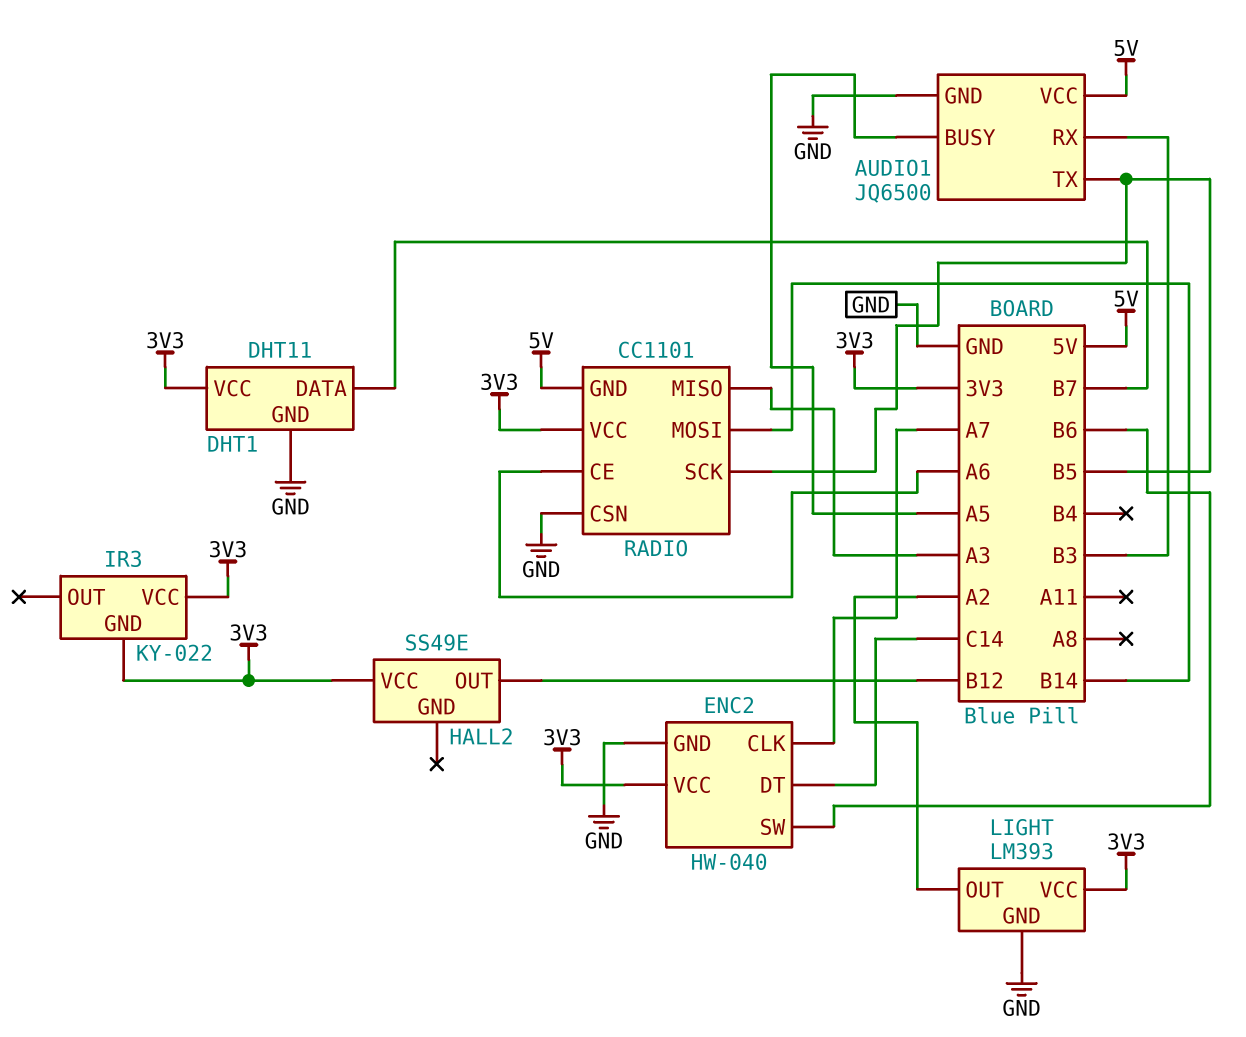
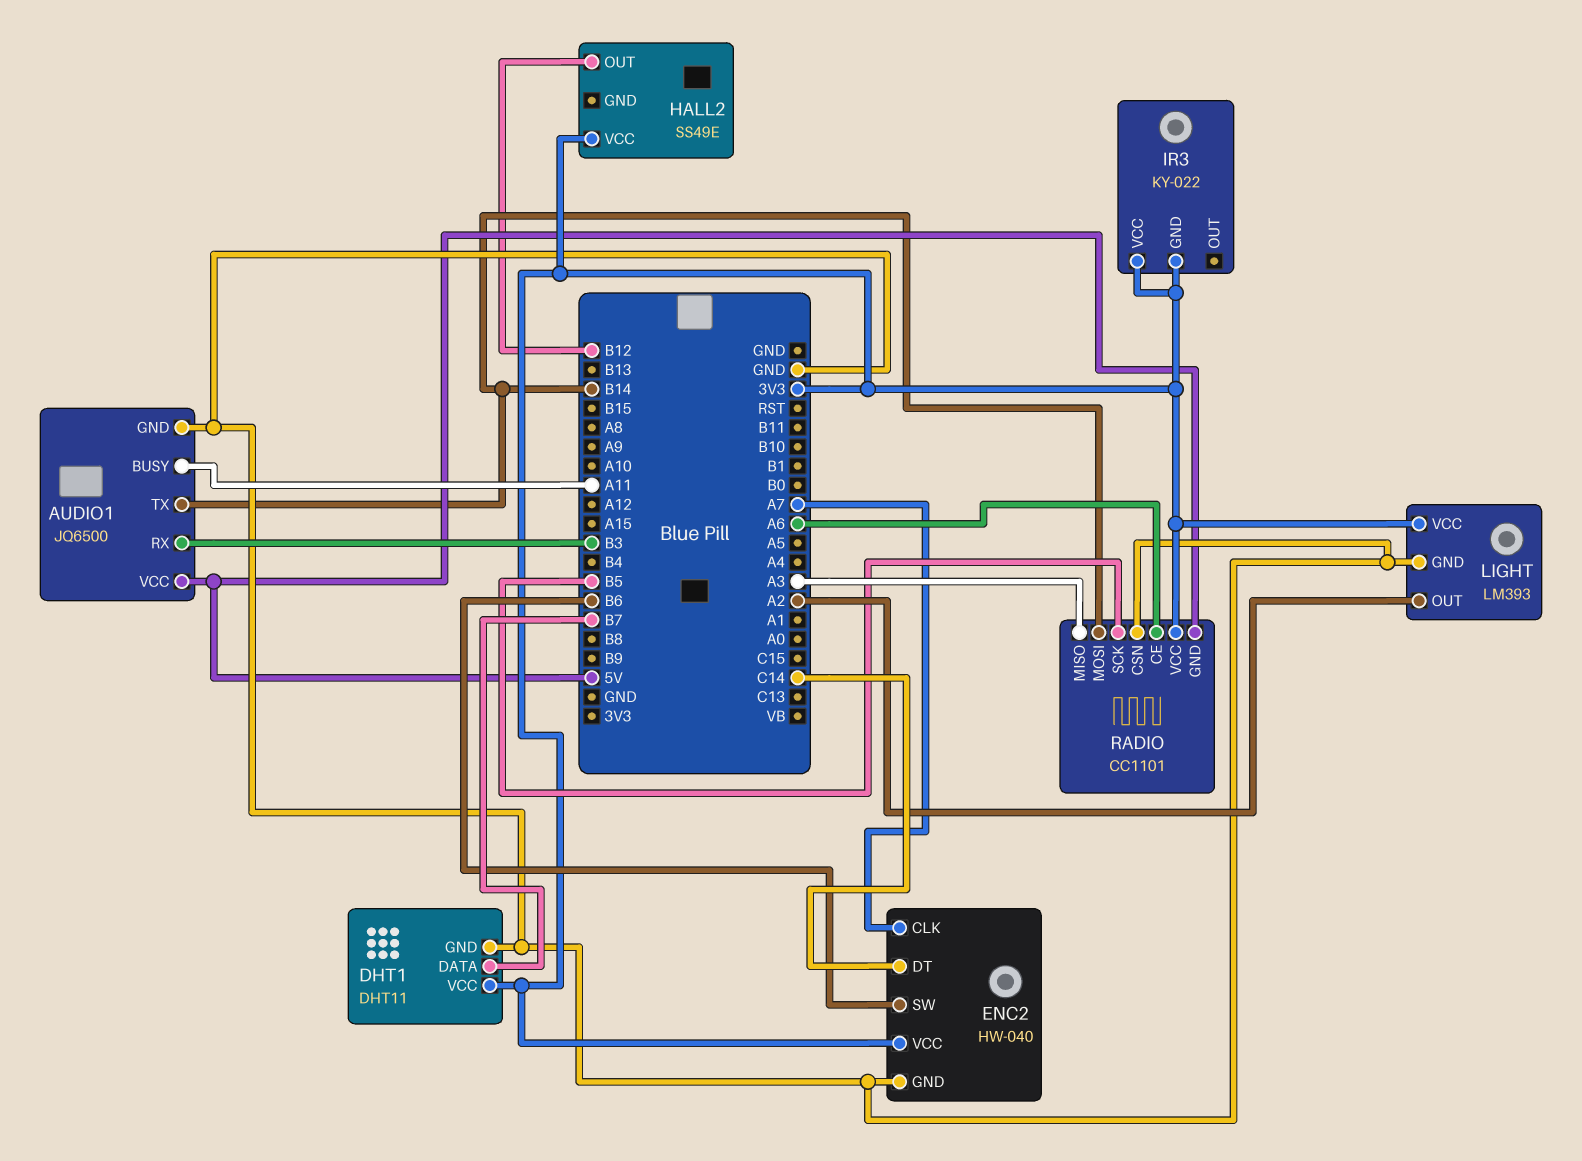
AUDIO1 pin BUSY: A5 -> A11
AUDIO1 pin TX: B5 -> B14

